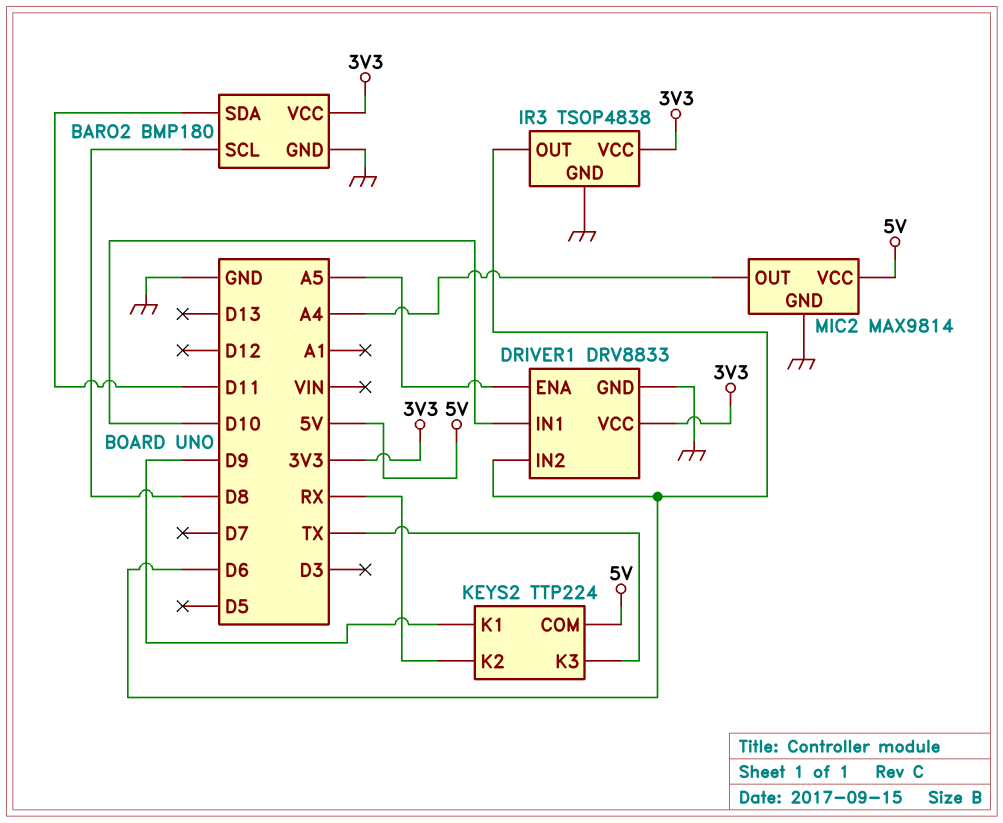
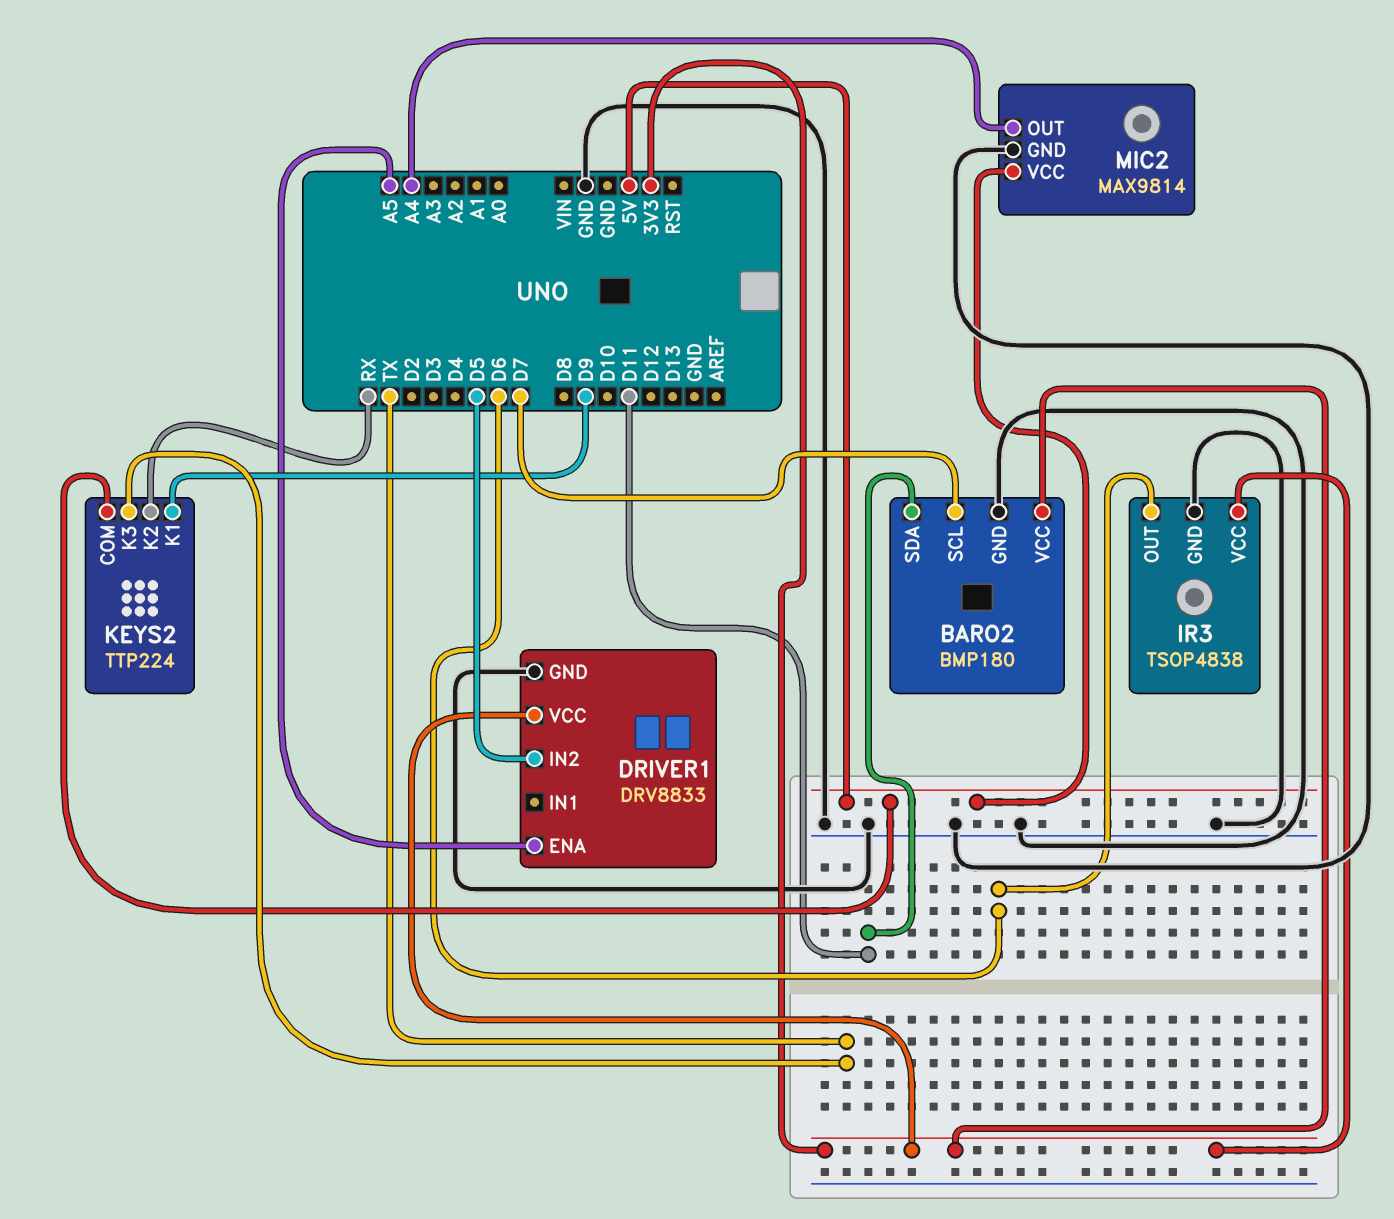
BARO2 pin SCL: D8 -> D7
DRIVER1 pin IN1: D10 -> none
DRIVER1 pin IN2: D6 -> D5

